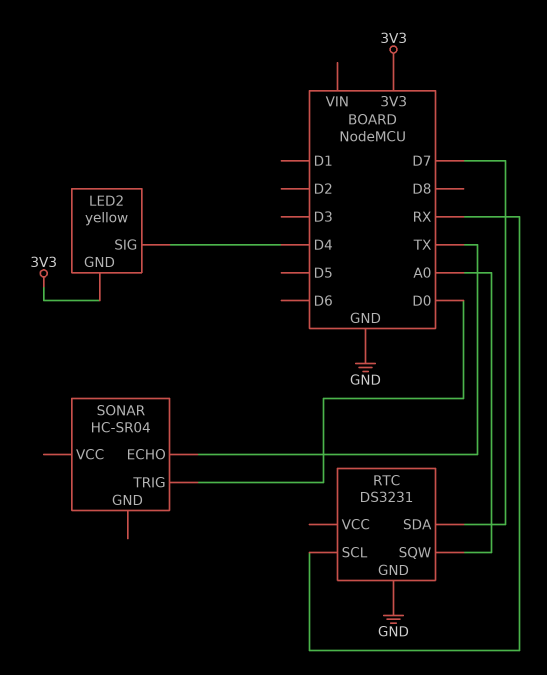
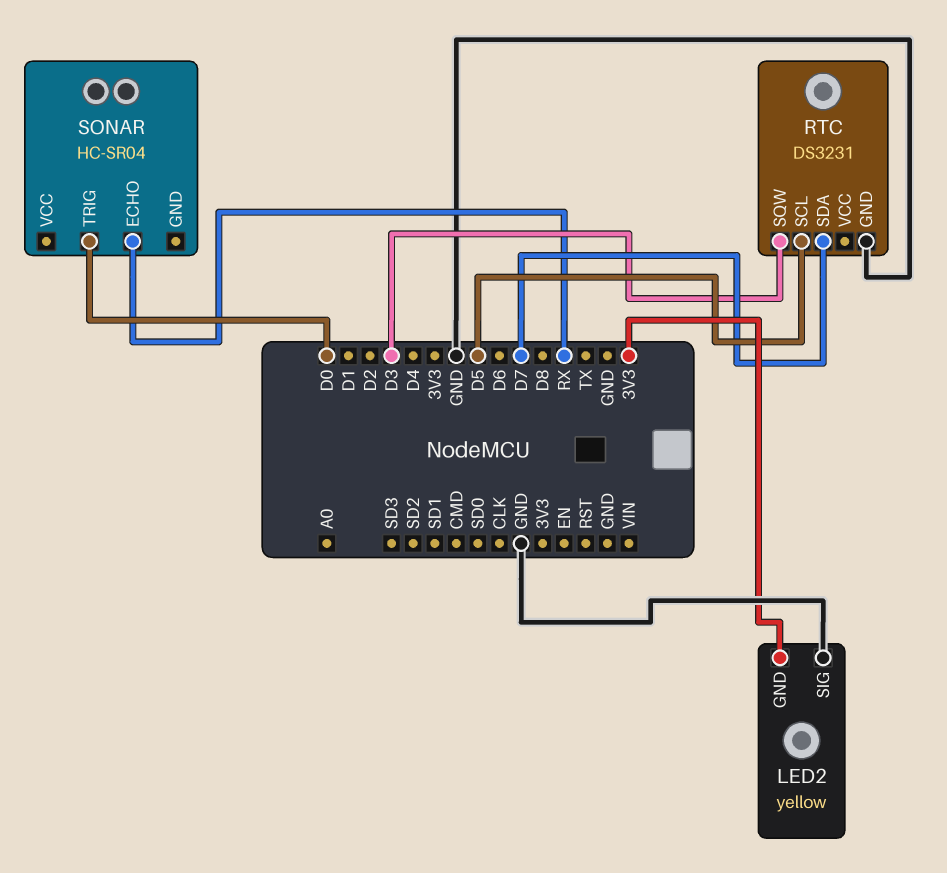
LED2 pin SIG: D4 -> GND
RTC pin SCL: RX -> D5
RTC pin SQW: A0 -> D3
SONAR pin ECHO: TX -> RX

